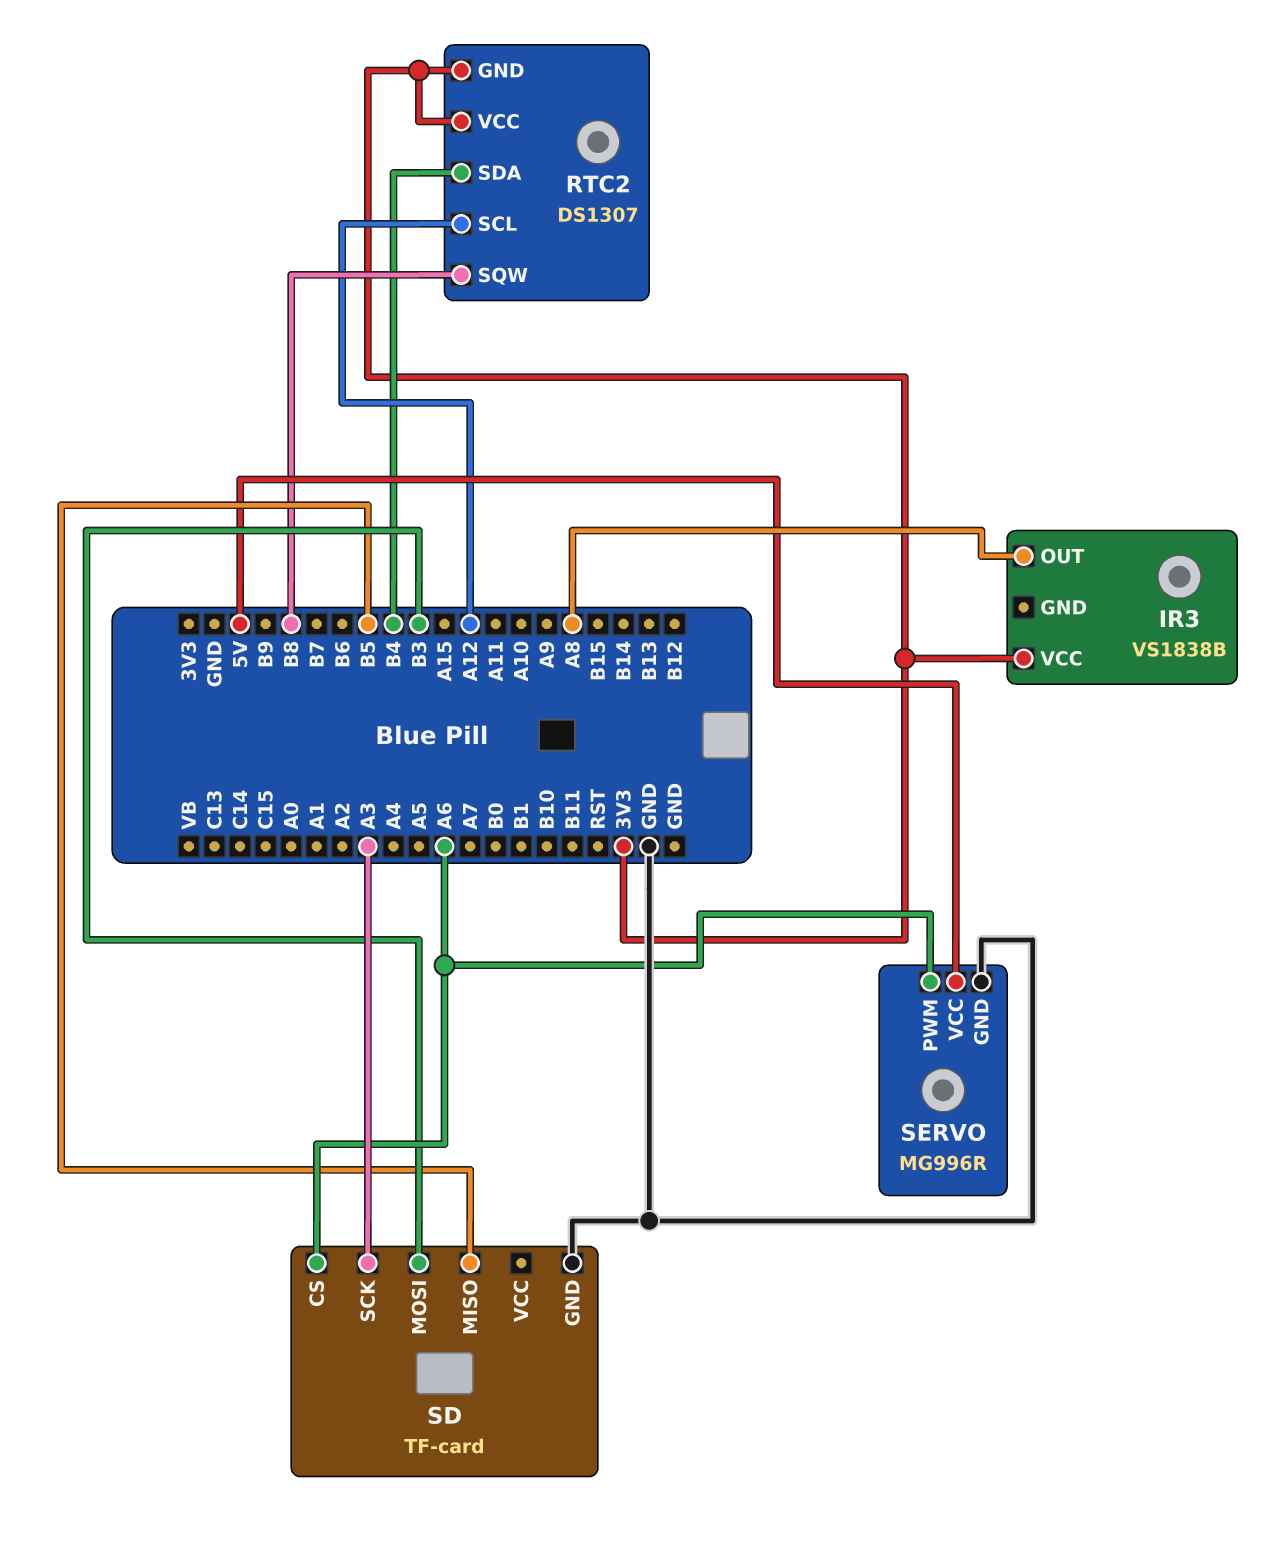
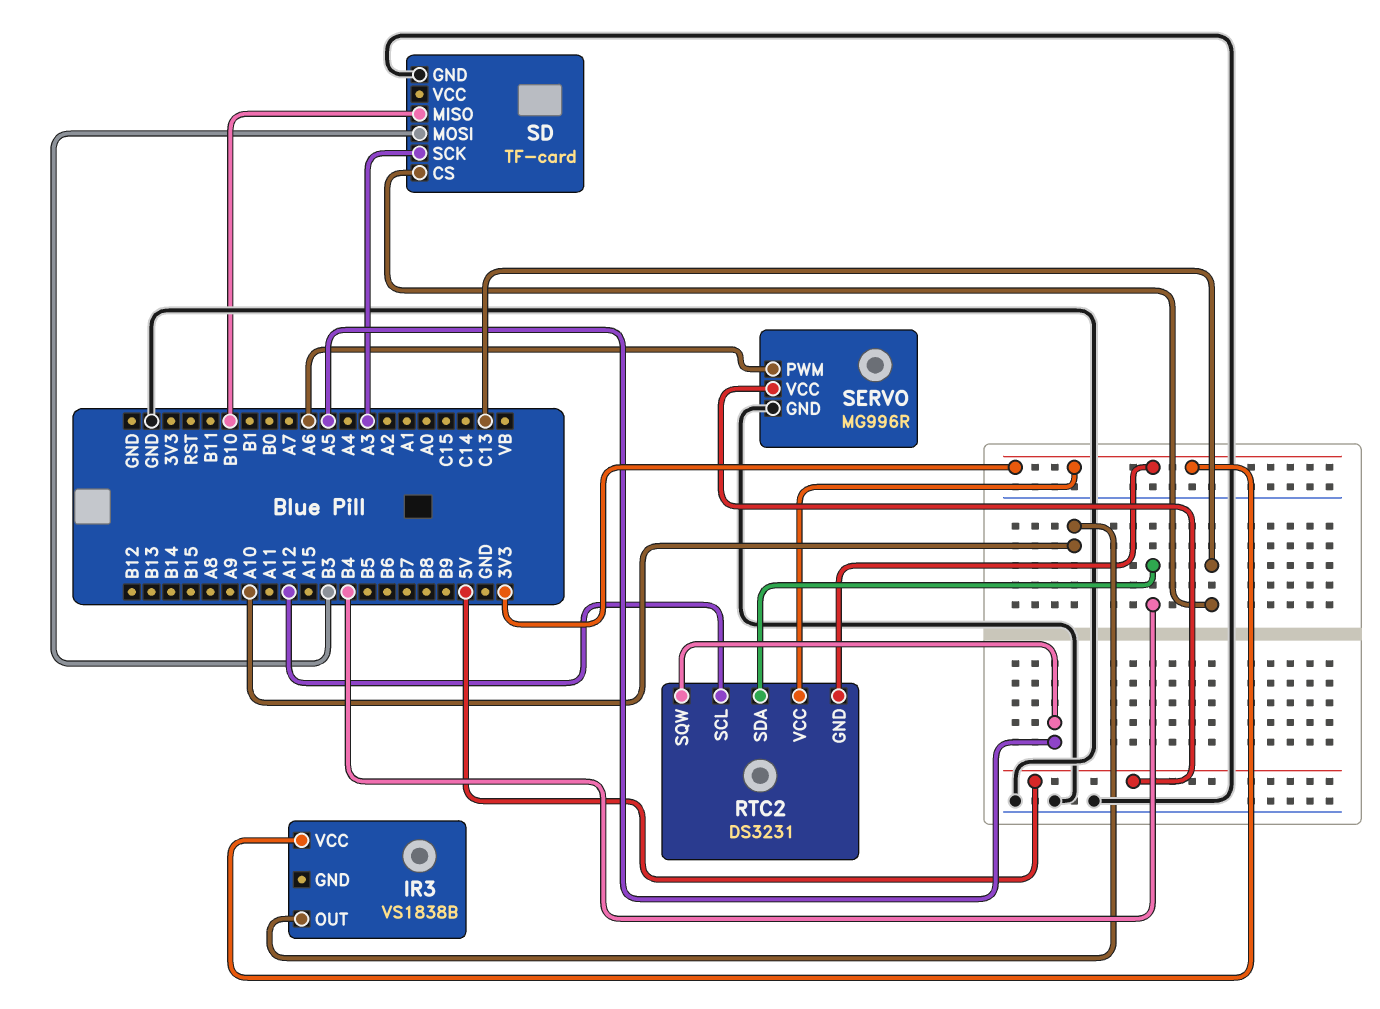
IR3 pin OUT: A8 -> A10
RTC2: DS1307 -> DS3231
RTC2 pin SQW: B8 -> A5
SD pin CS: A6 -> C13
SD pin MISO: B5 -> B10

